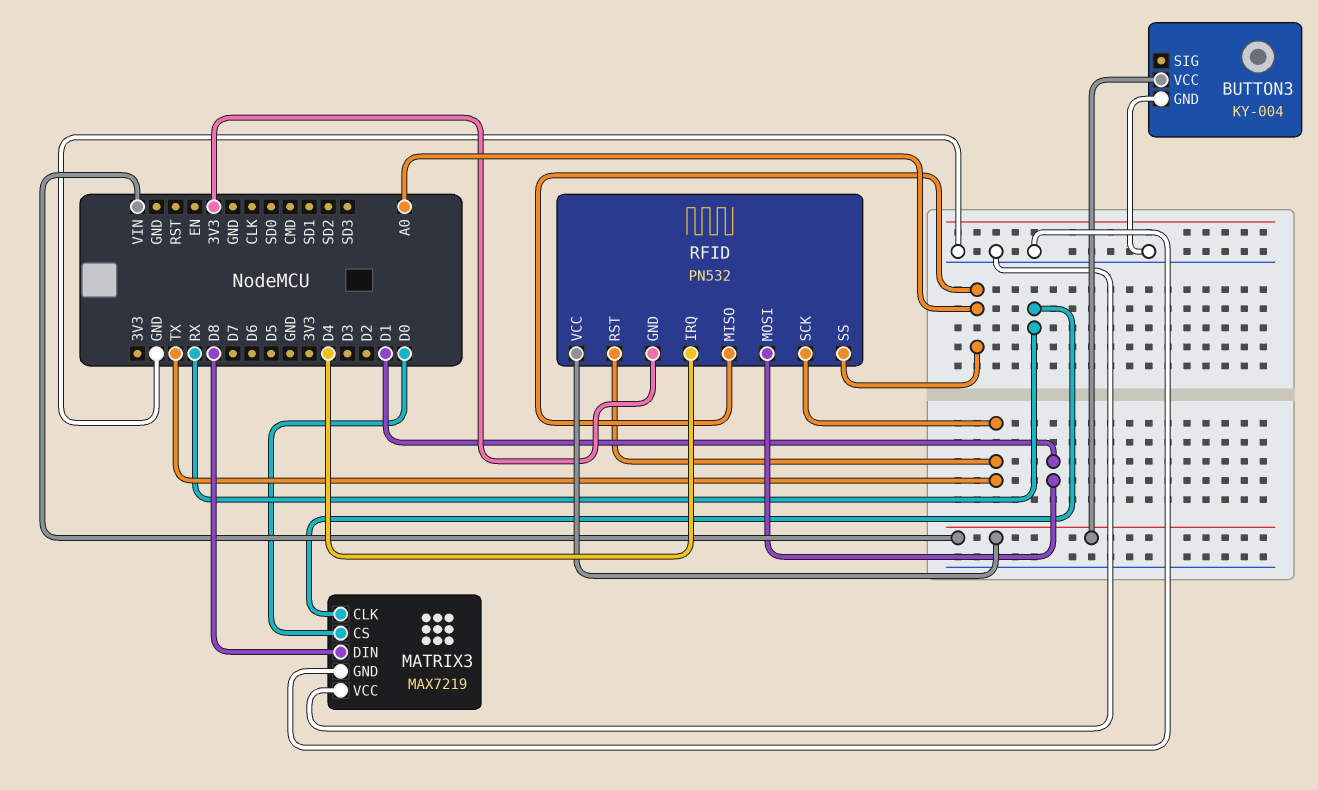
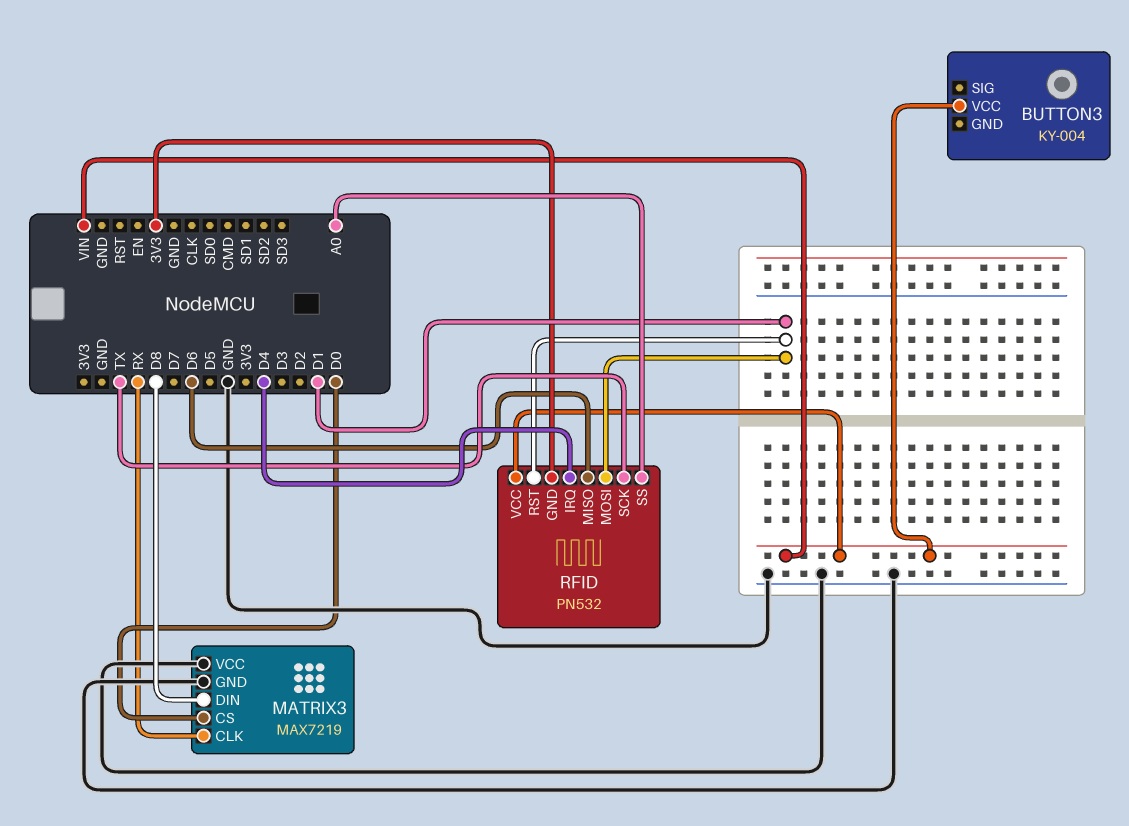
BUTTON3 pin GND: GND -> none
RFID pin MISO: A0 -> D6
RFID pin RST: TX -> D1

